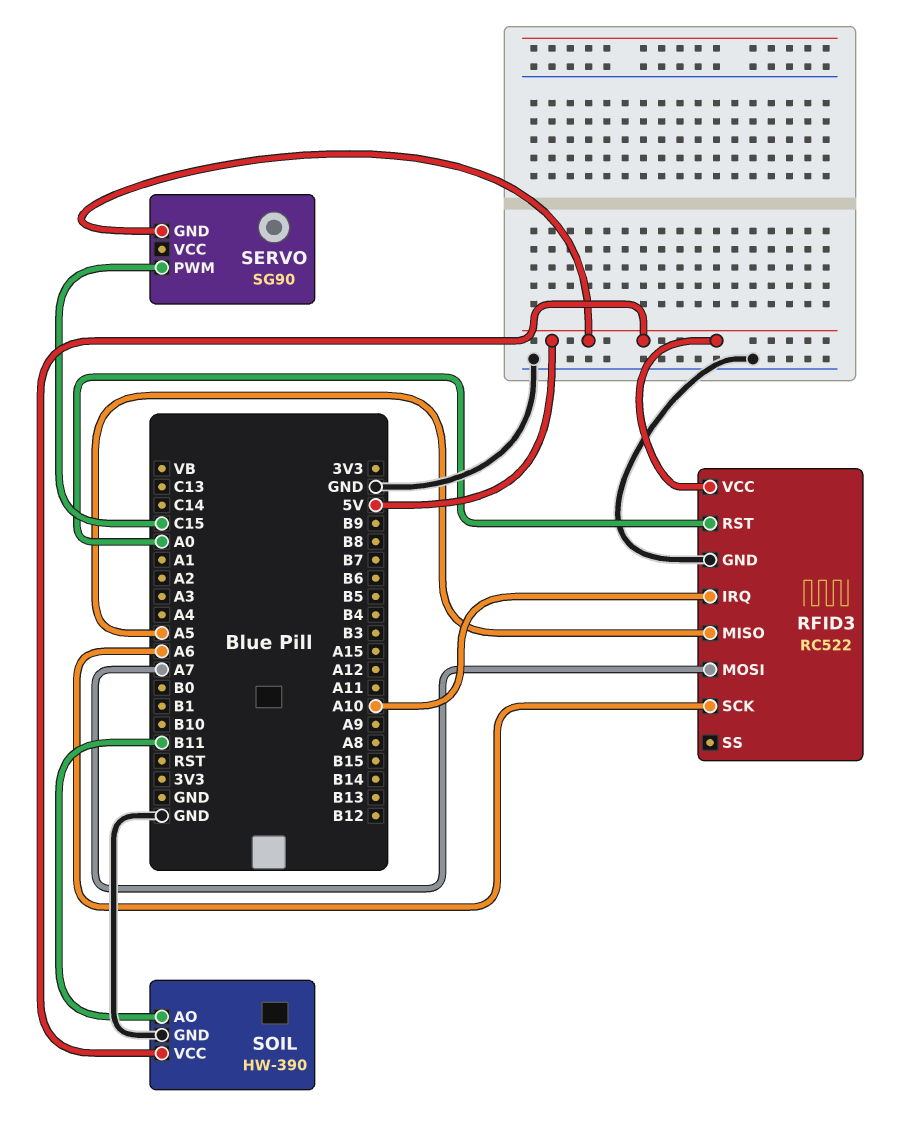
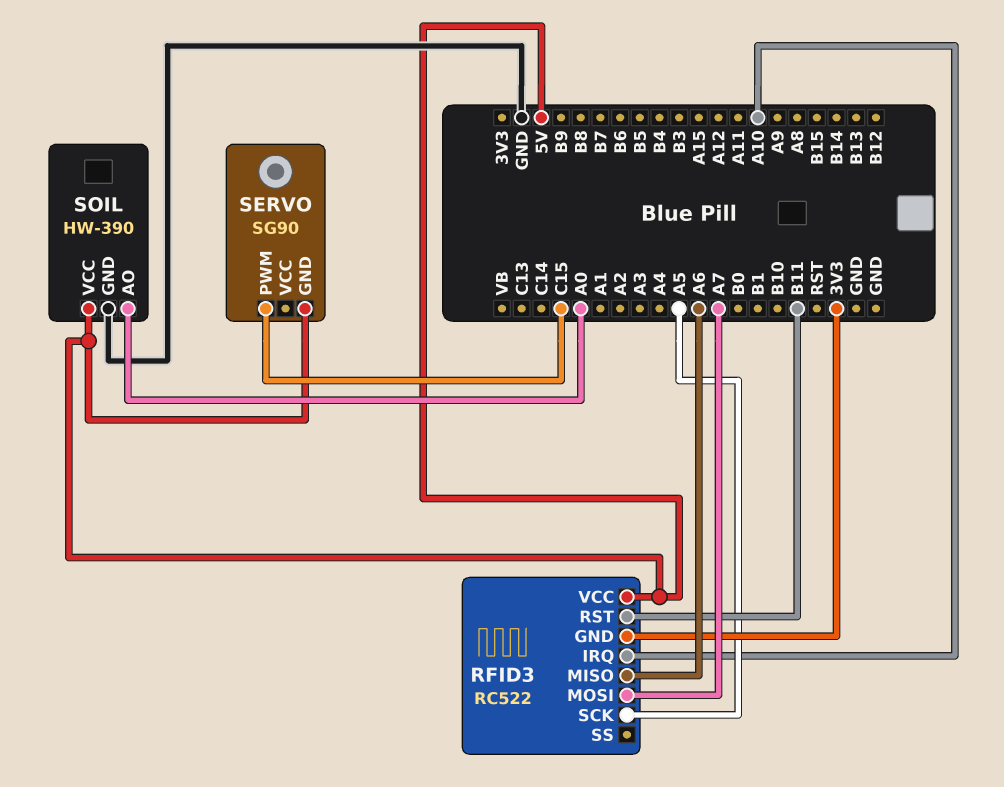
RFID3 pin GND: GND -> 3V3
RFID3 pin MISO: A5 -> A6
RFID3 pin RST: A0 -> B11
RFID3 pin SCK: A6 -> A5
SOIL pin AO: B11 -> A0

